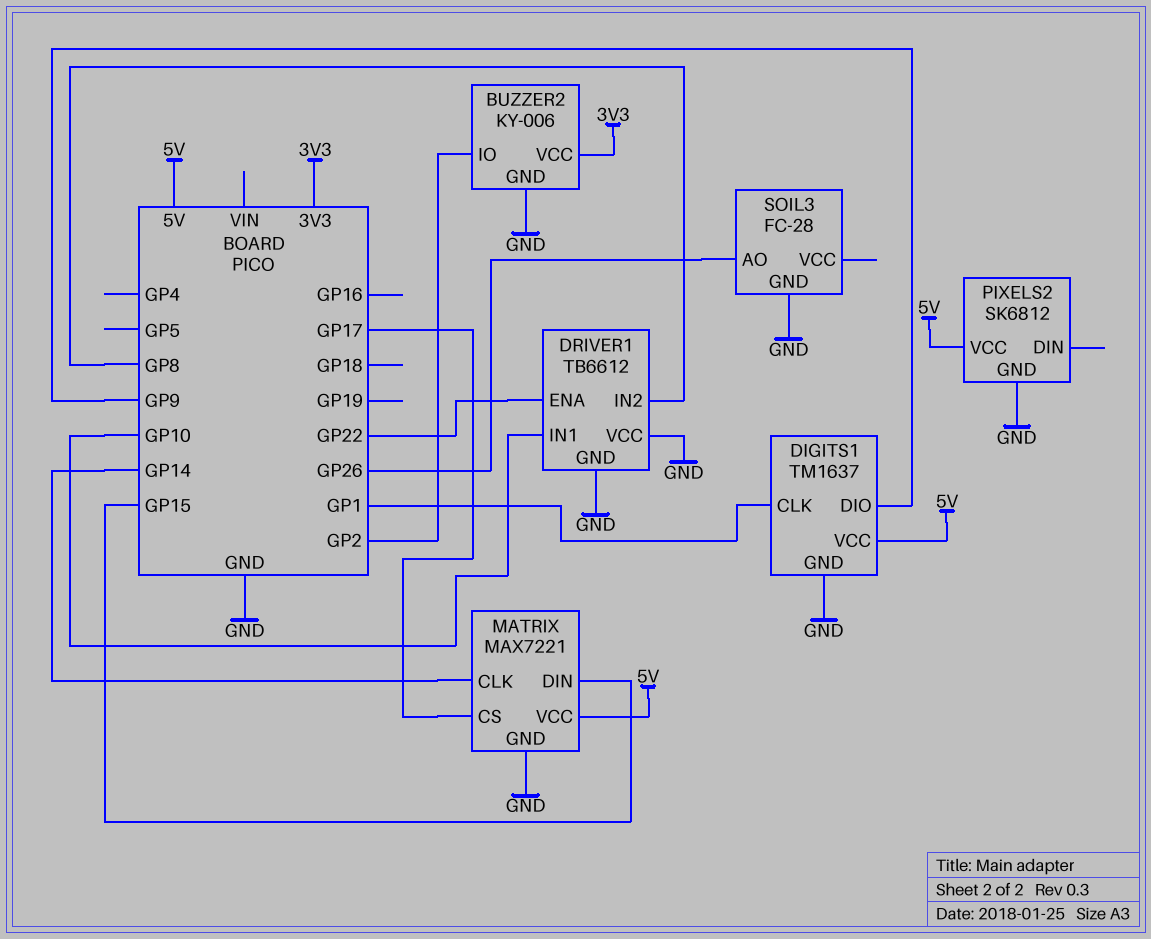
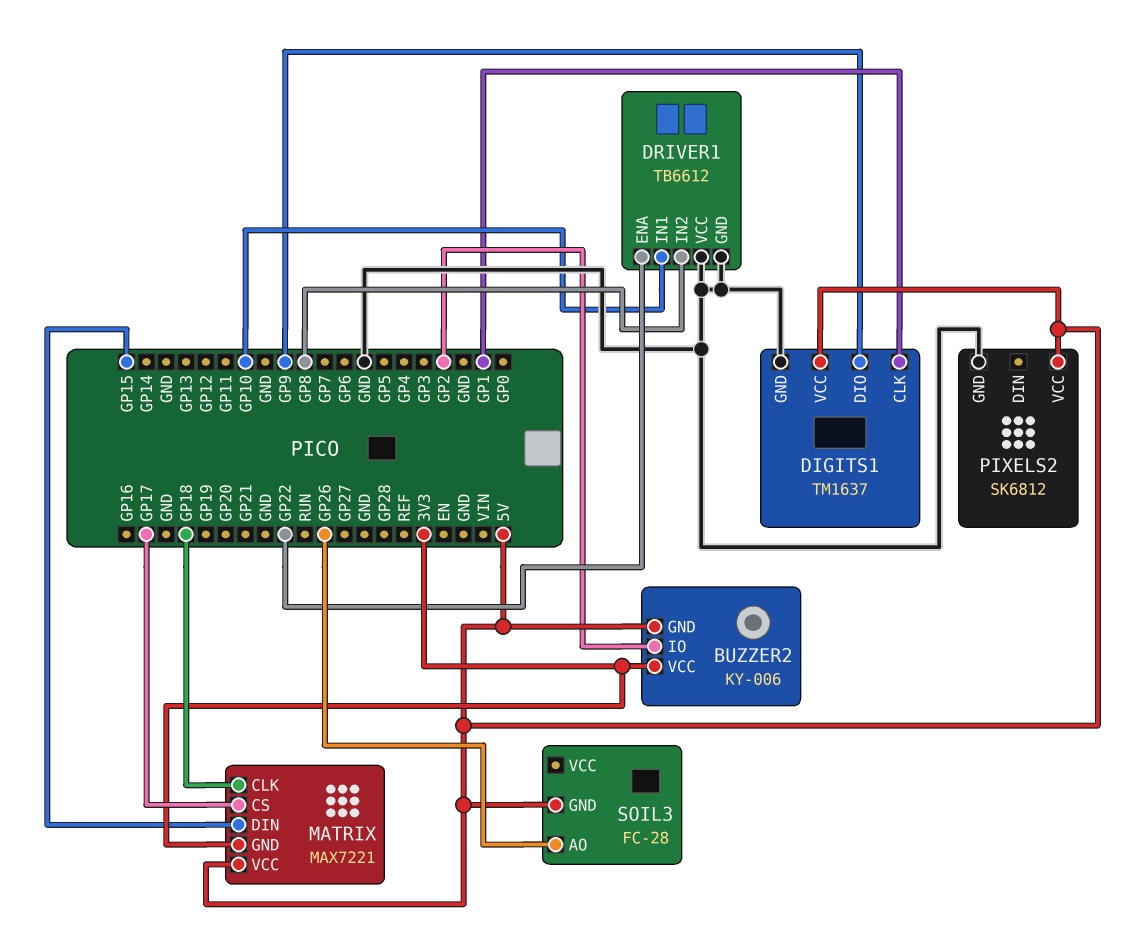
BUZZER2 pin GND: GND -> 5V
MATRIX pin CLK: GP14 -> GP18
MATRIX pin GND: GND -> 3V3
SOIL3 pin GND: GND -> 5V

